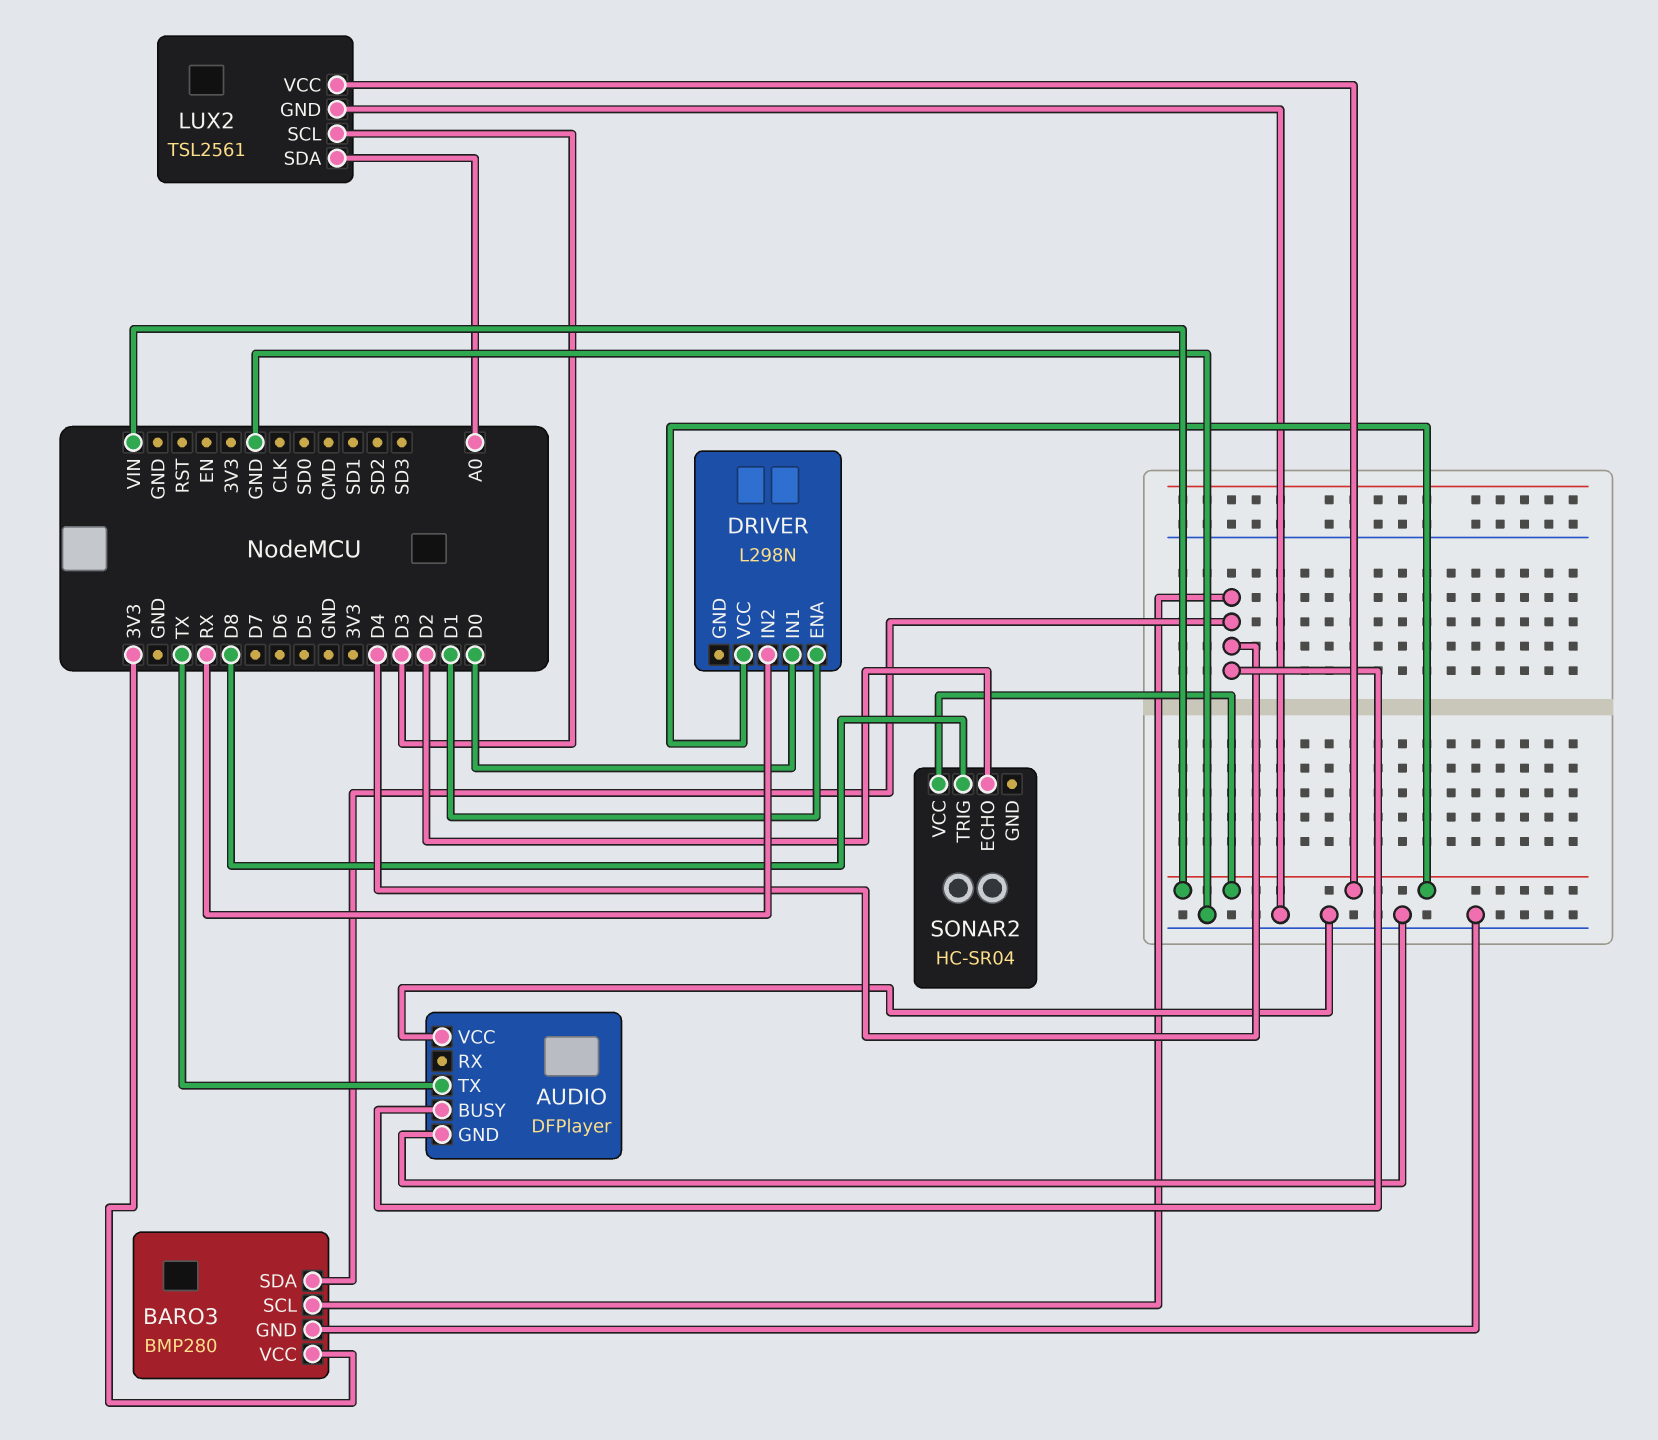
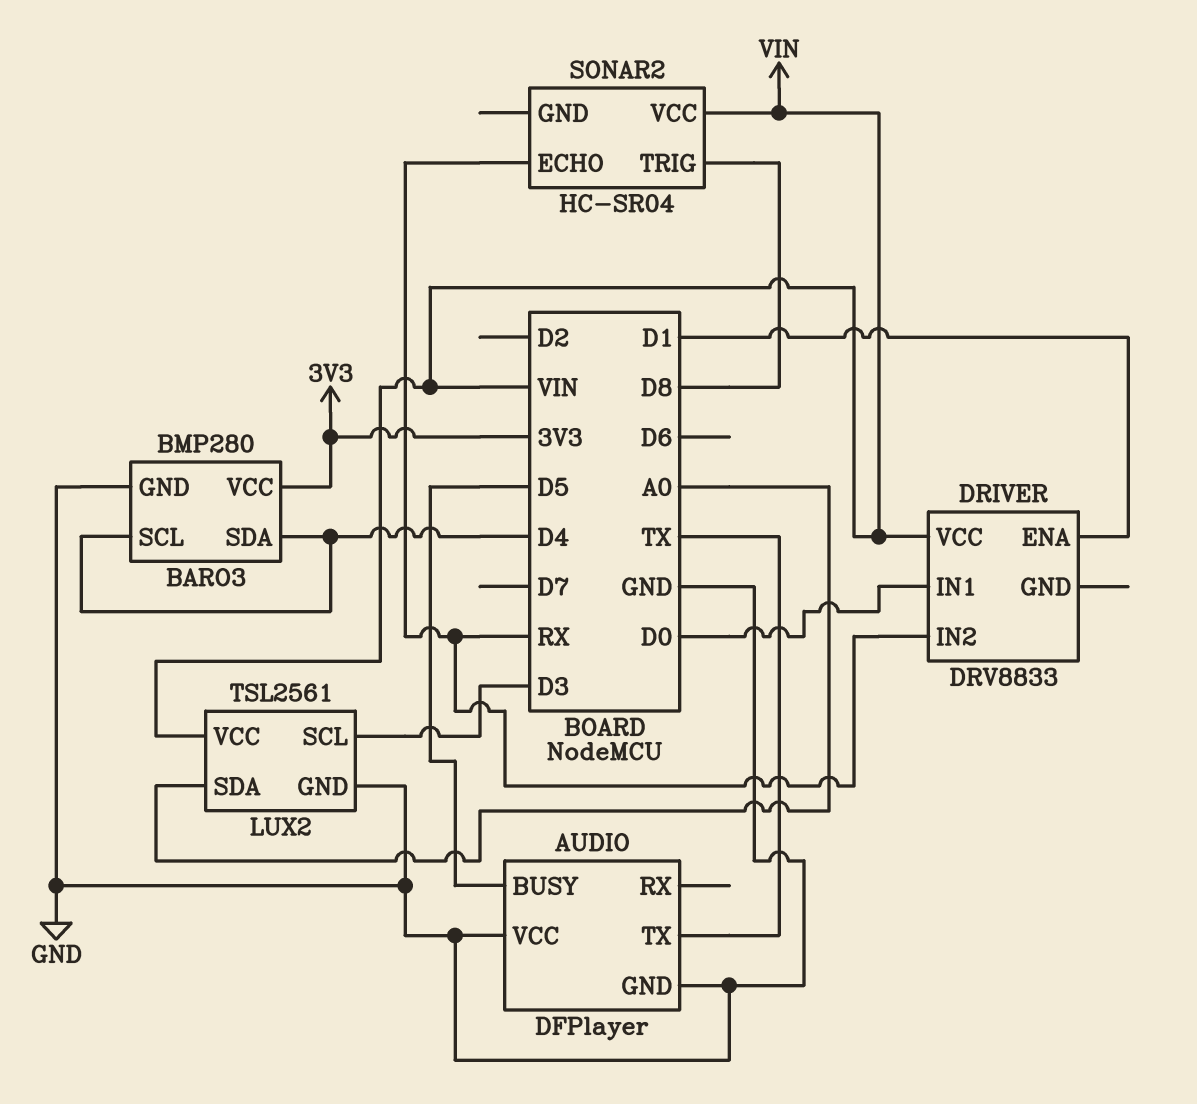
AUDIO pin BUSY: D4 -> D5
DRIVER: L298N -> DRV8833
SONAR2 pin ECHO: D2 -> RX

